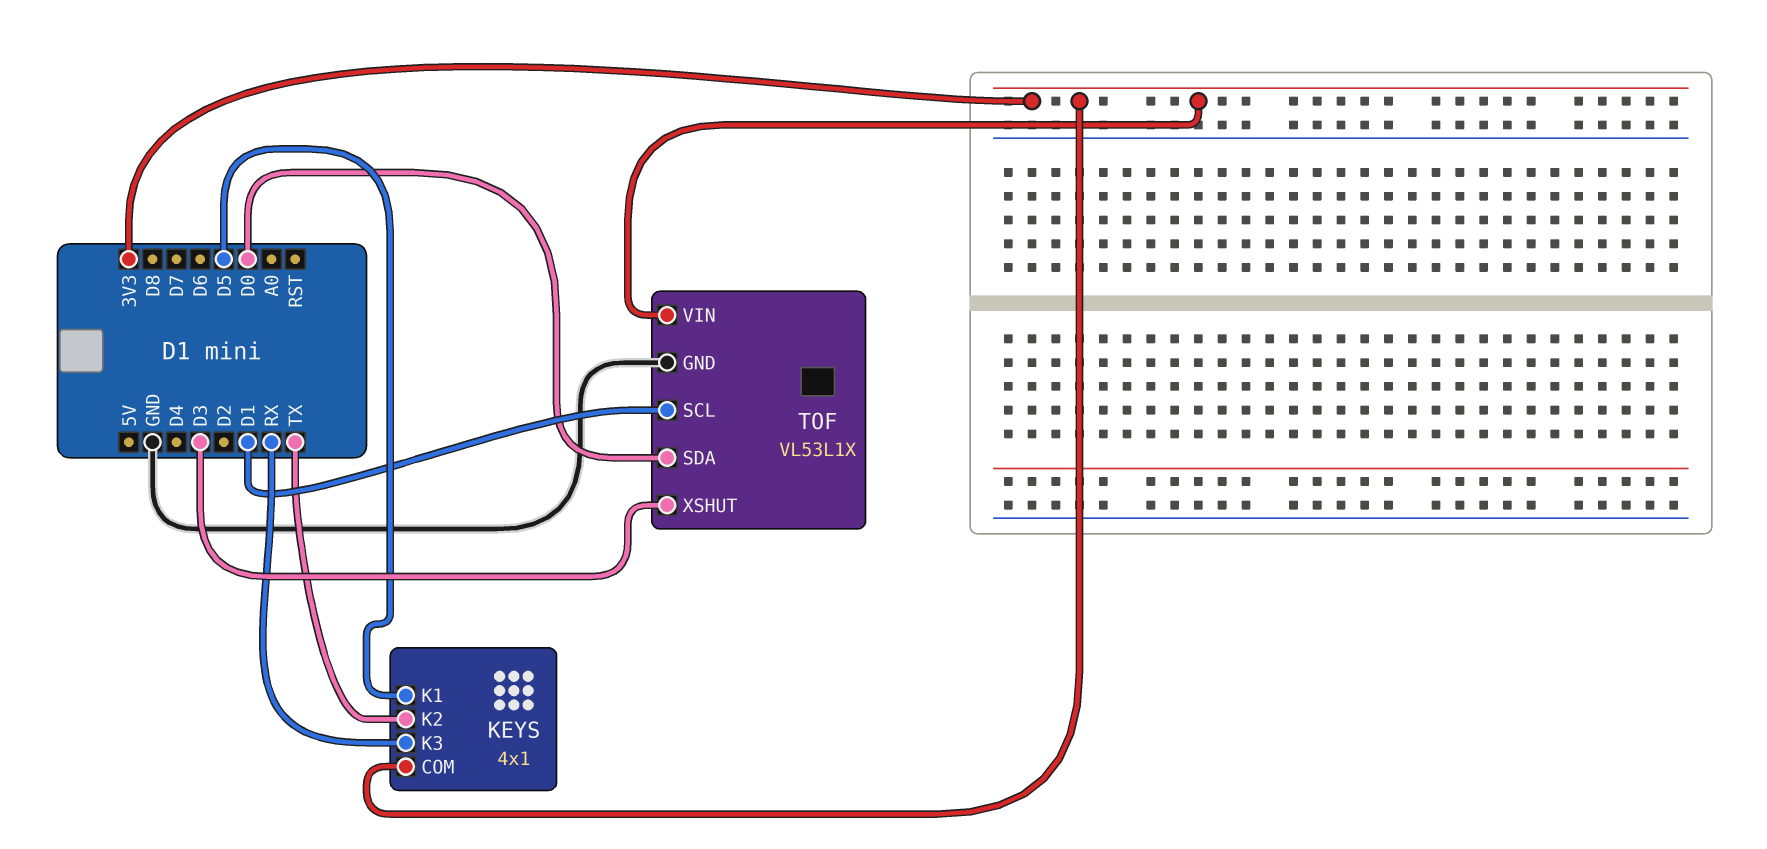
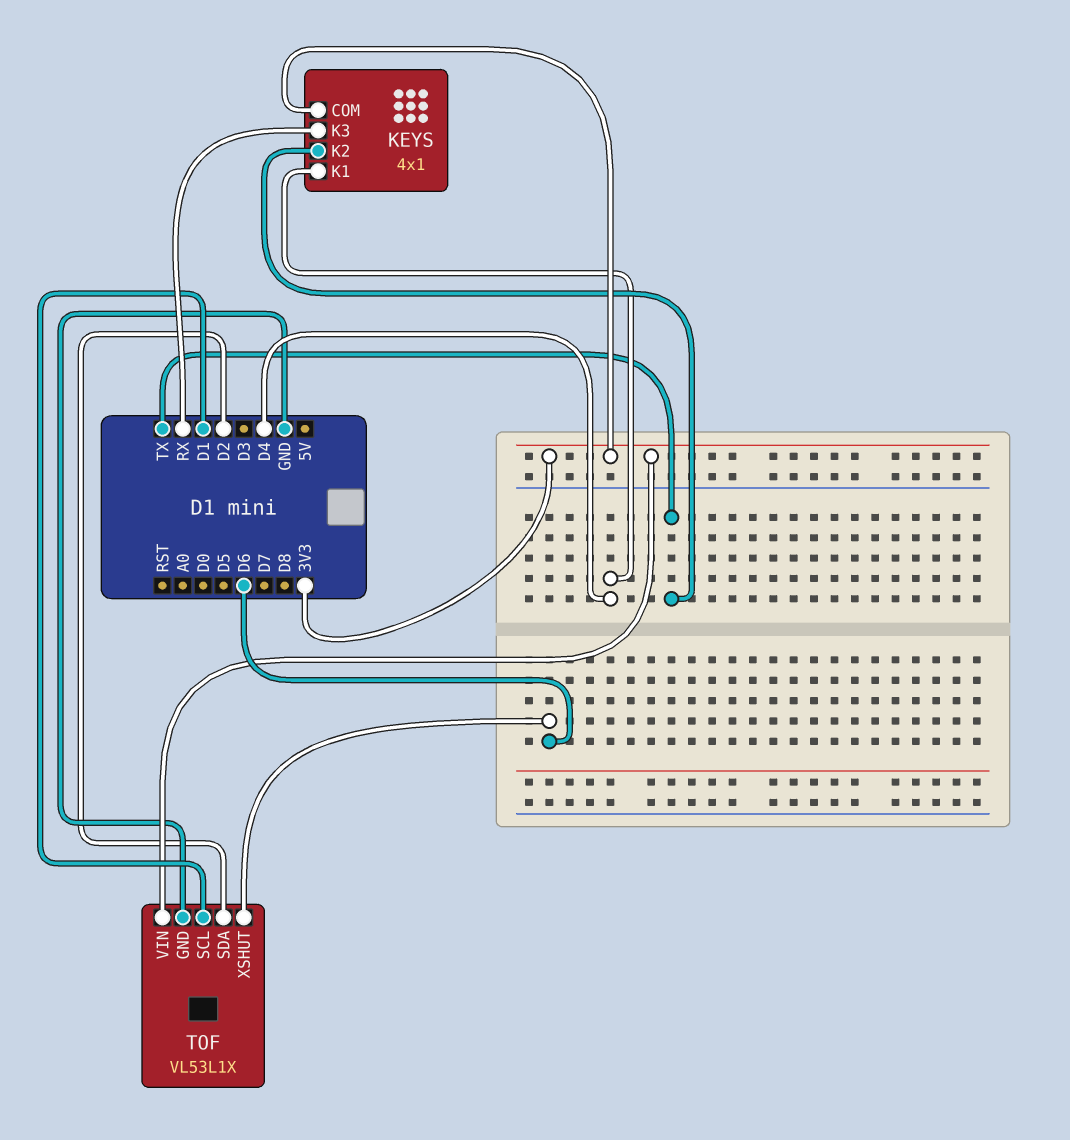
KEYS pin K1: D5 -> D4
TOF pin SDA: D0 -> D2
TOF pin XSHUT: D3 -> D6

